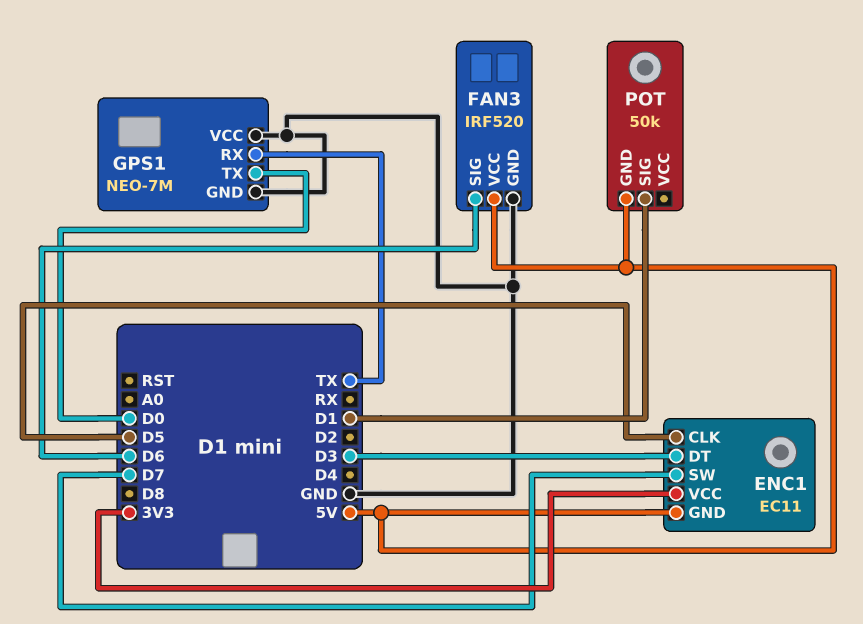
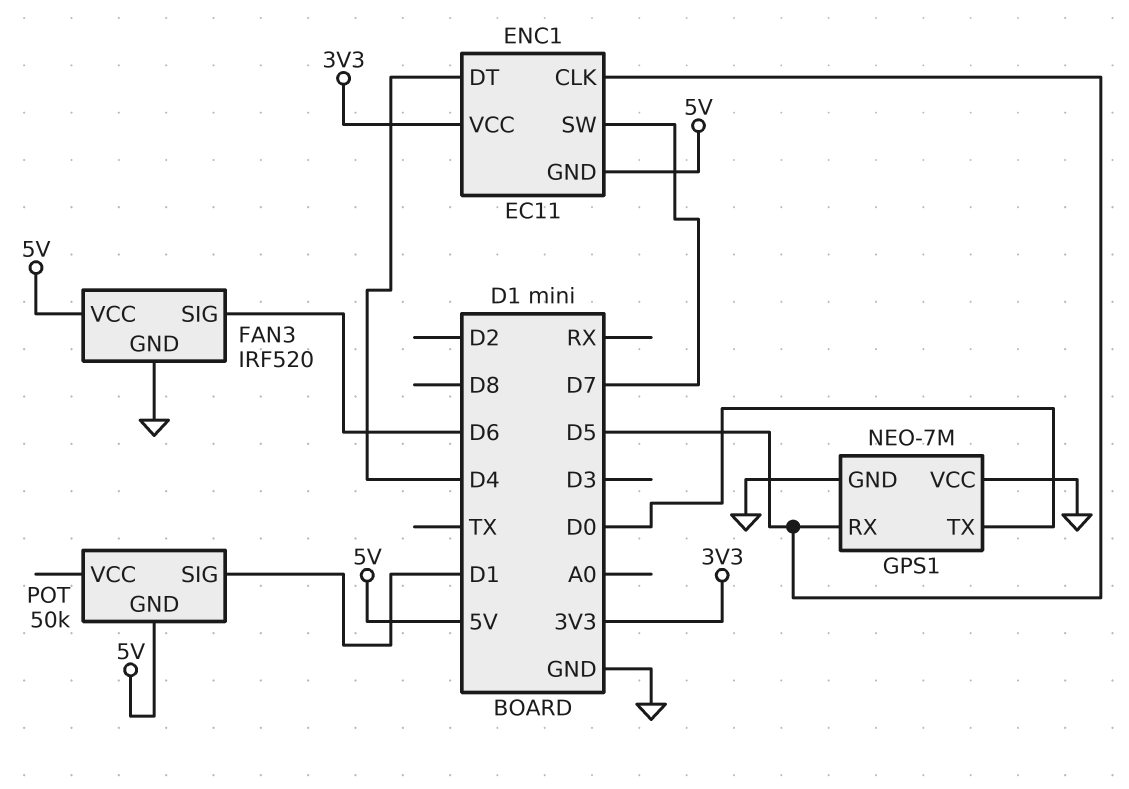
ENC1 pin DT: D3 -> D4
GPS1 pin RX: TX -> D5

